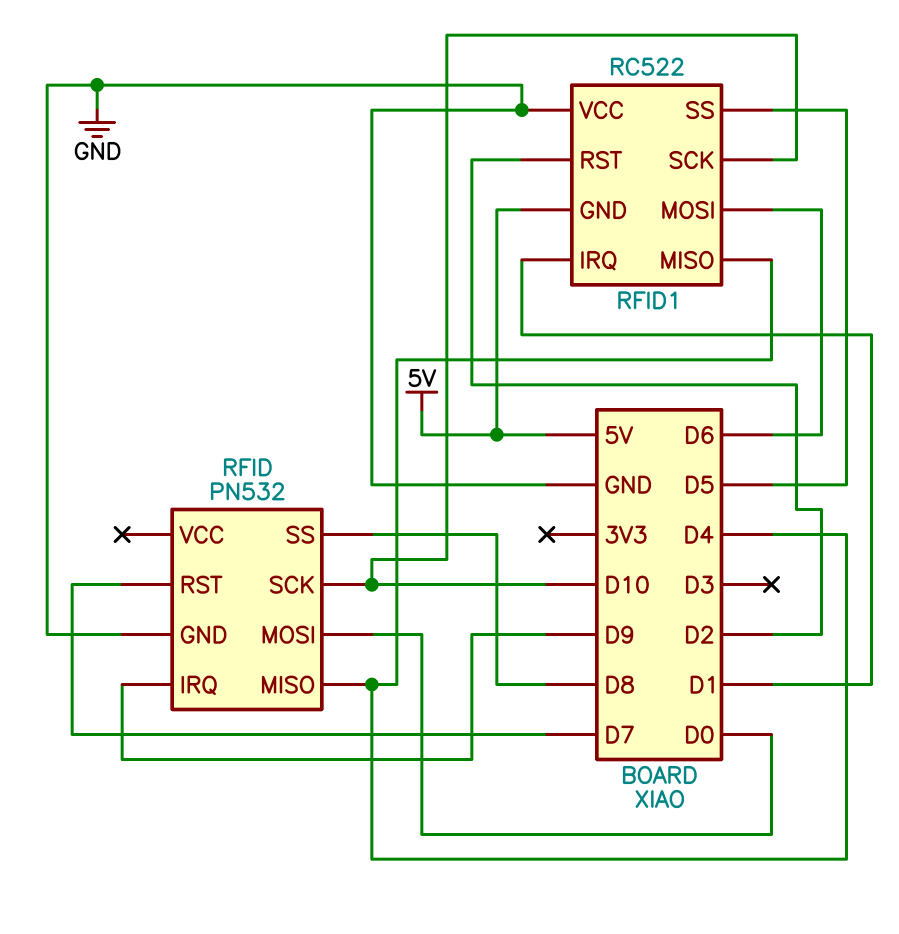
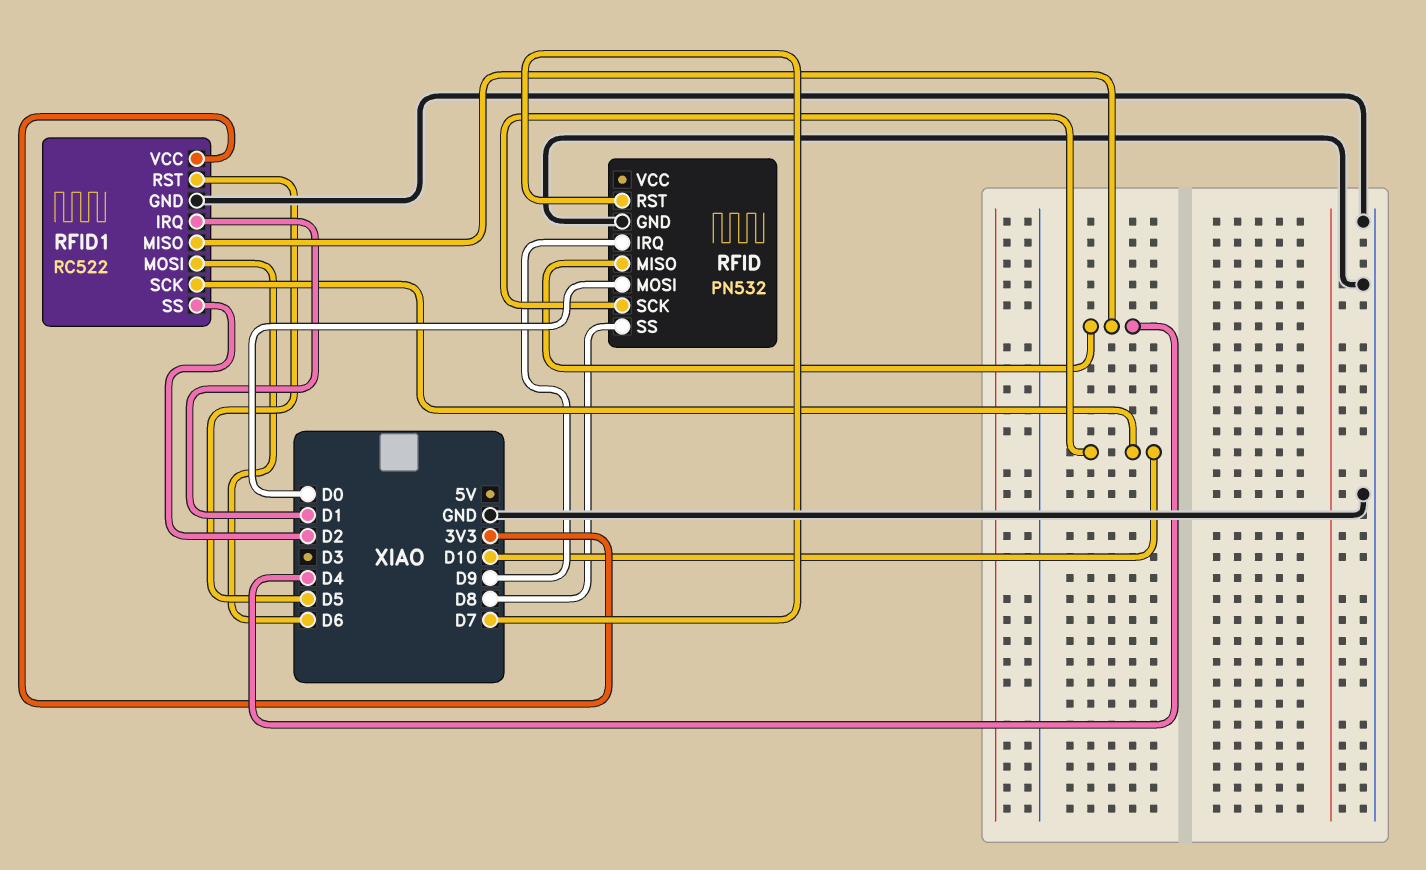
RFID1 pin GND: 5V -> GND
RFID1 pin RST: D2 -> D5
RFID1 pin SS: D5 -> D2
RFID1 pin VCC: GND -> 3V3

